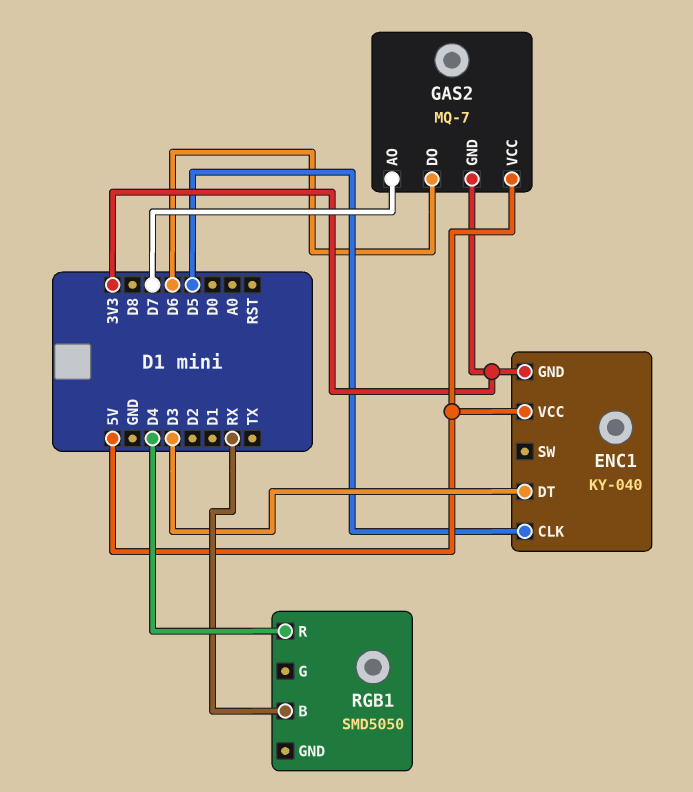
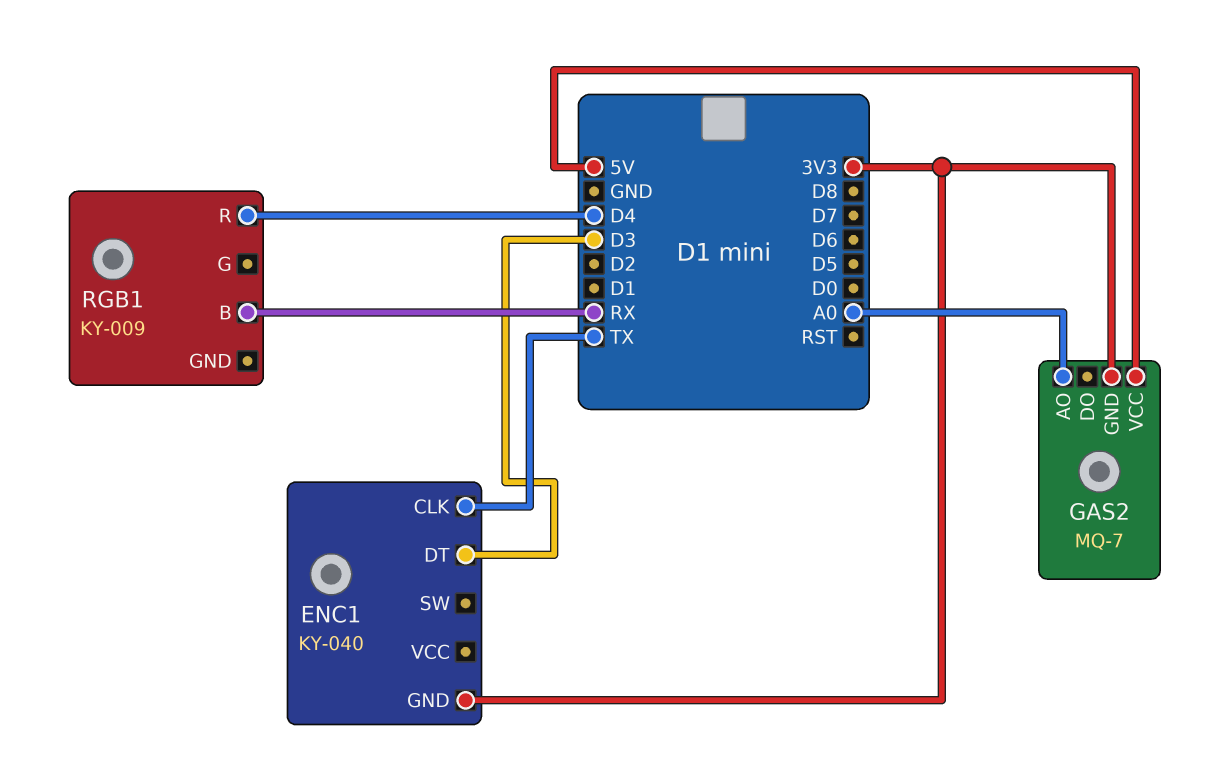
ENC1 pin CLK: D5 -> TX
ENC1 pin VCC: 5V -> none
GAS2 pin AO: D7 -> A0
GAS2 pin DO: D6 -> none
RGB1: SMD5050 -> KY-009

